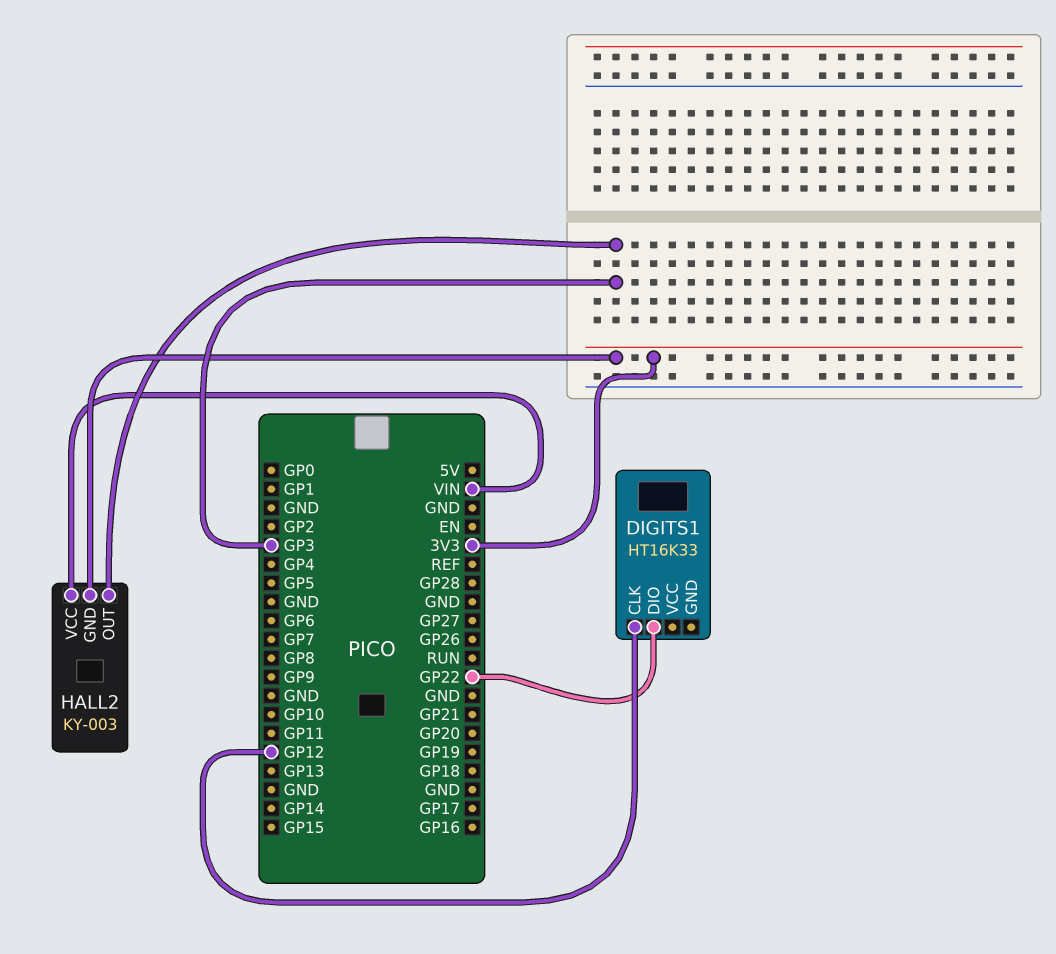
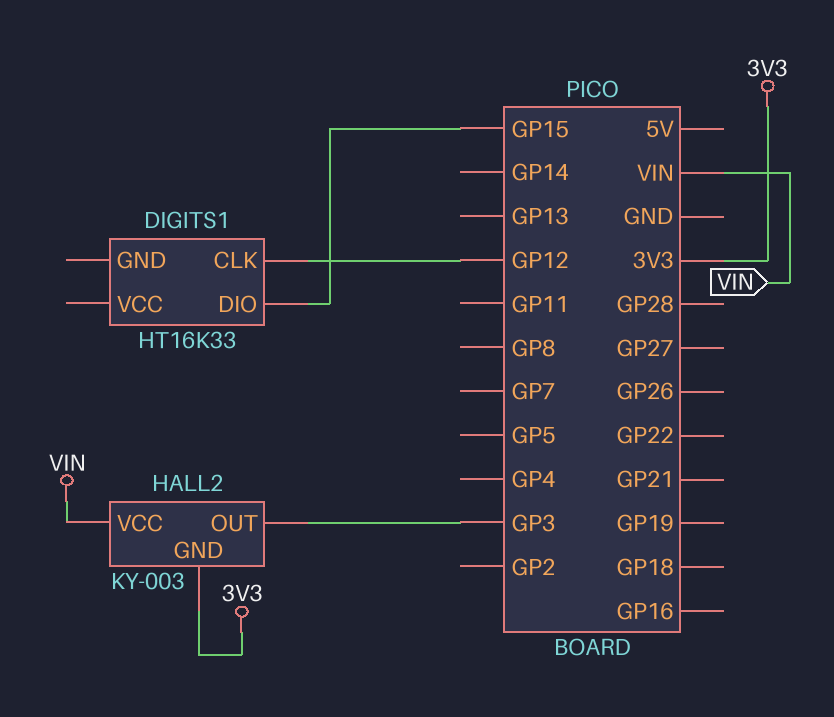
DIGITS1 pin DIO: GP22 -> GP15

